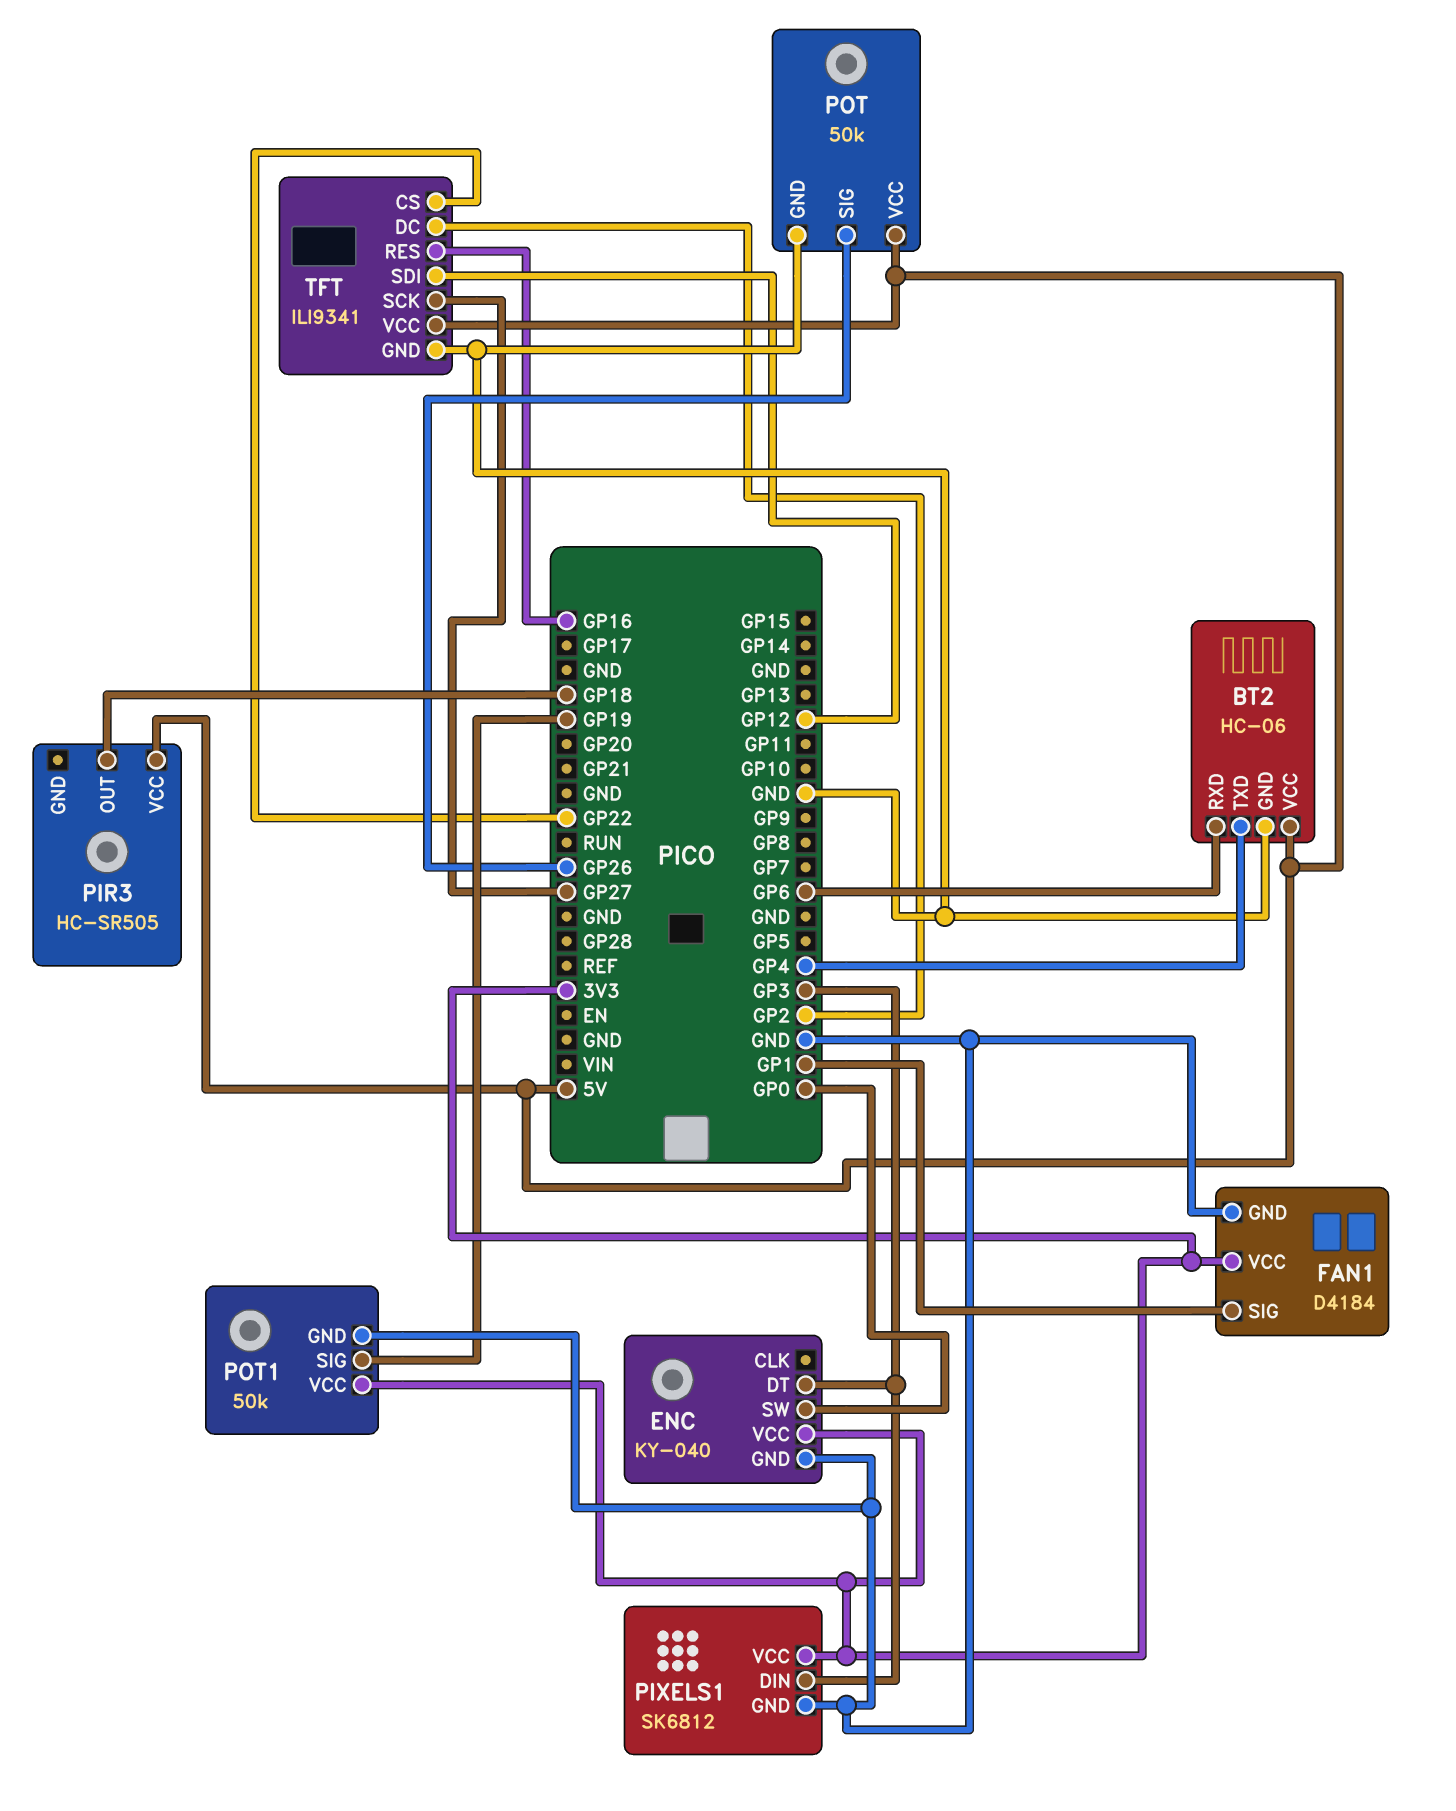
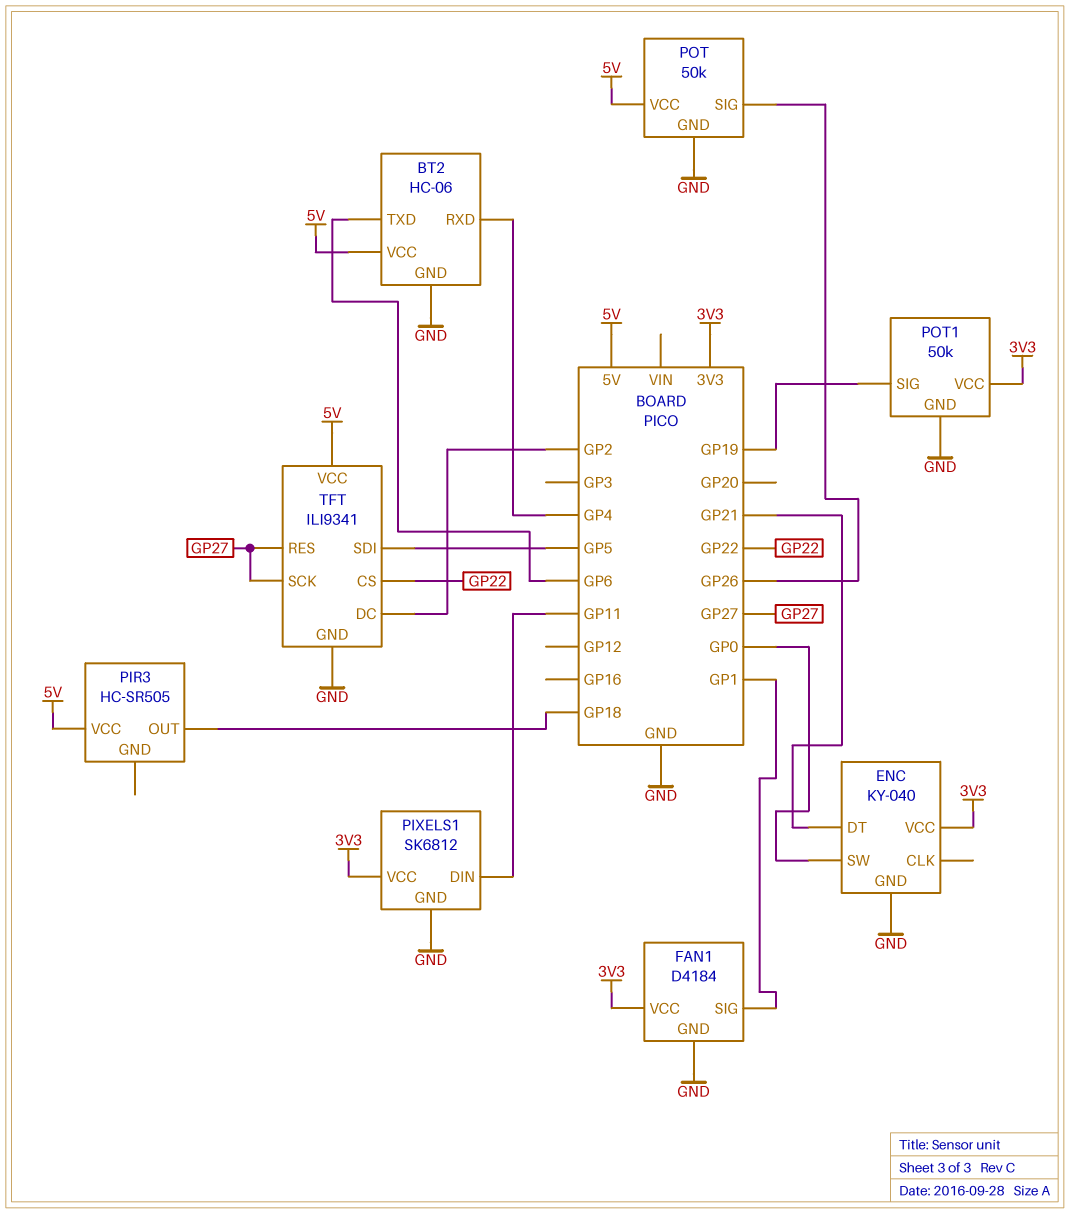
BT2 pin RXD: GP6 -> GP4
BT2 pin TXD: GP4 -> GP6
ENC pin DT: GP3 -> GP21
PIXELS1 pin DIN: GP3 -> GP11
TFT pin RES: GP16 -> GP27
TFT pin SDI: GP12 -> GP5

